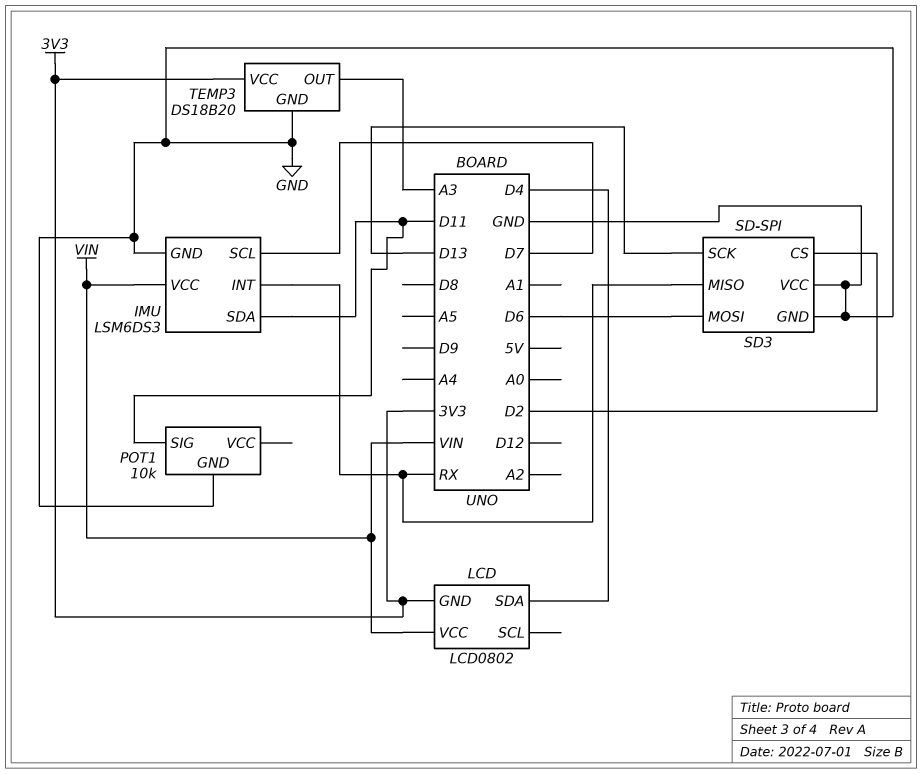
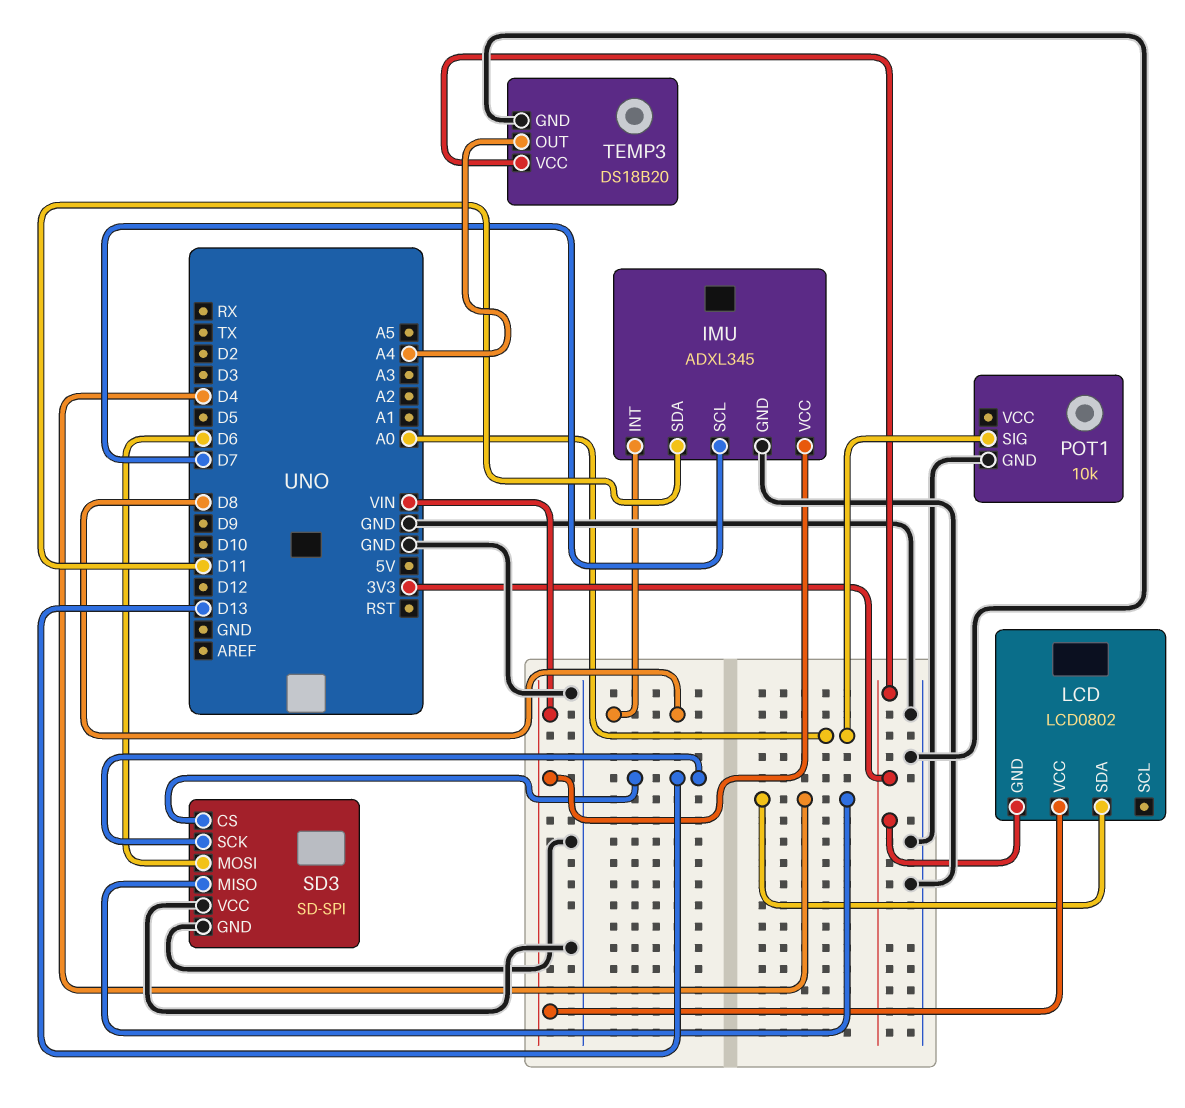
IMU: LSM6DS3 -> ADXL345
IMU pin INT: RX -> D8
POT1 pin SIG: D11 -> A0
SD3 pin CS: D2 -> D13
SD3 pin MISO: RX -> D4
TEMP3 pin OUT: A3 -> A4

